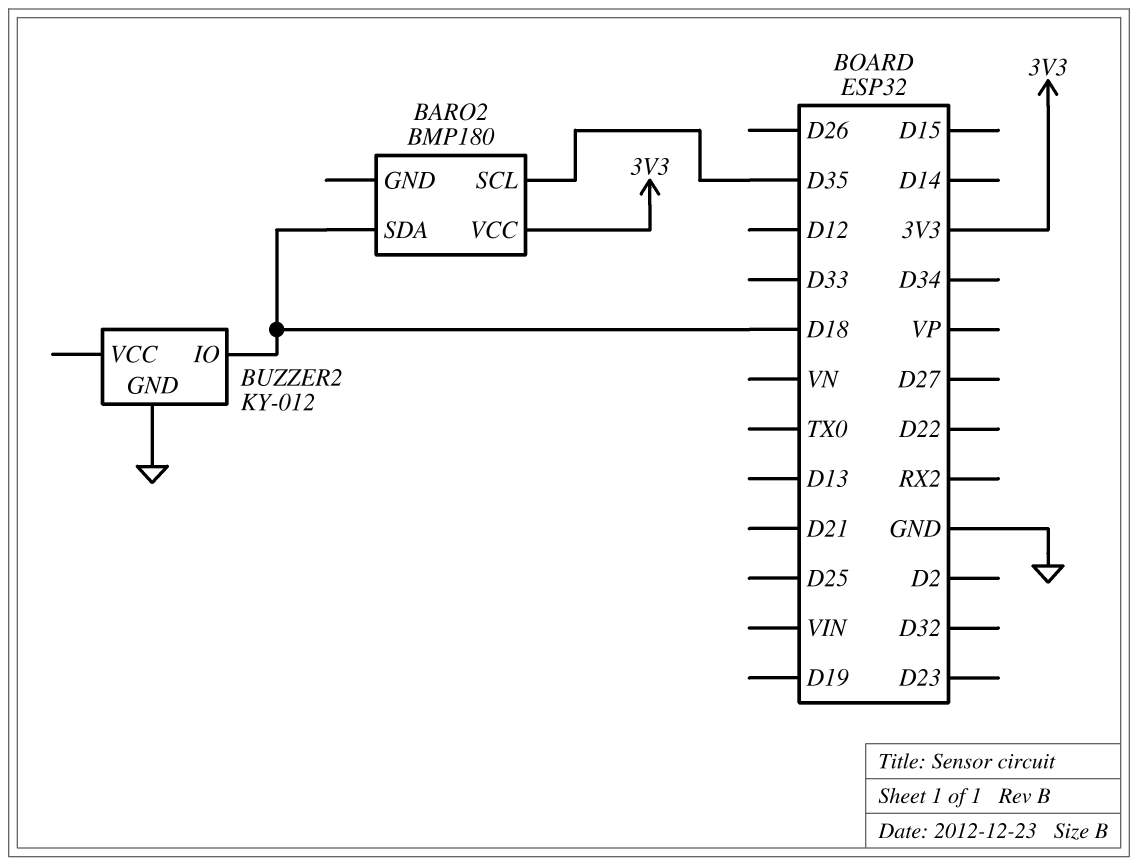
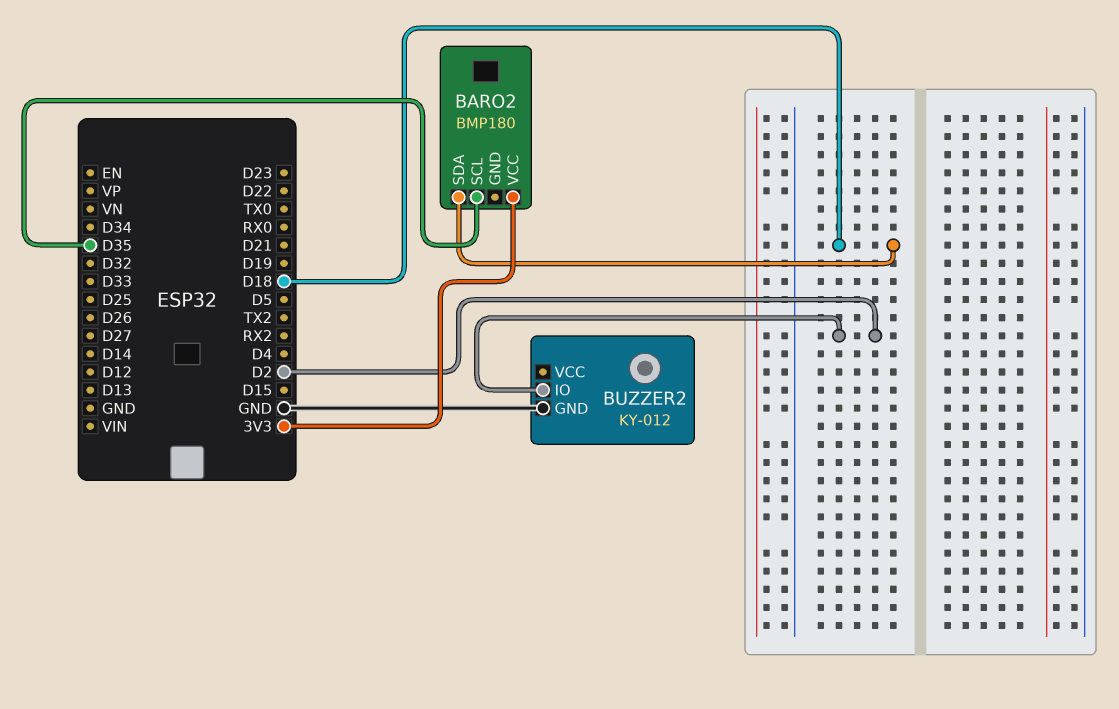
BUZZER2 pin IO: D18 -> D2

